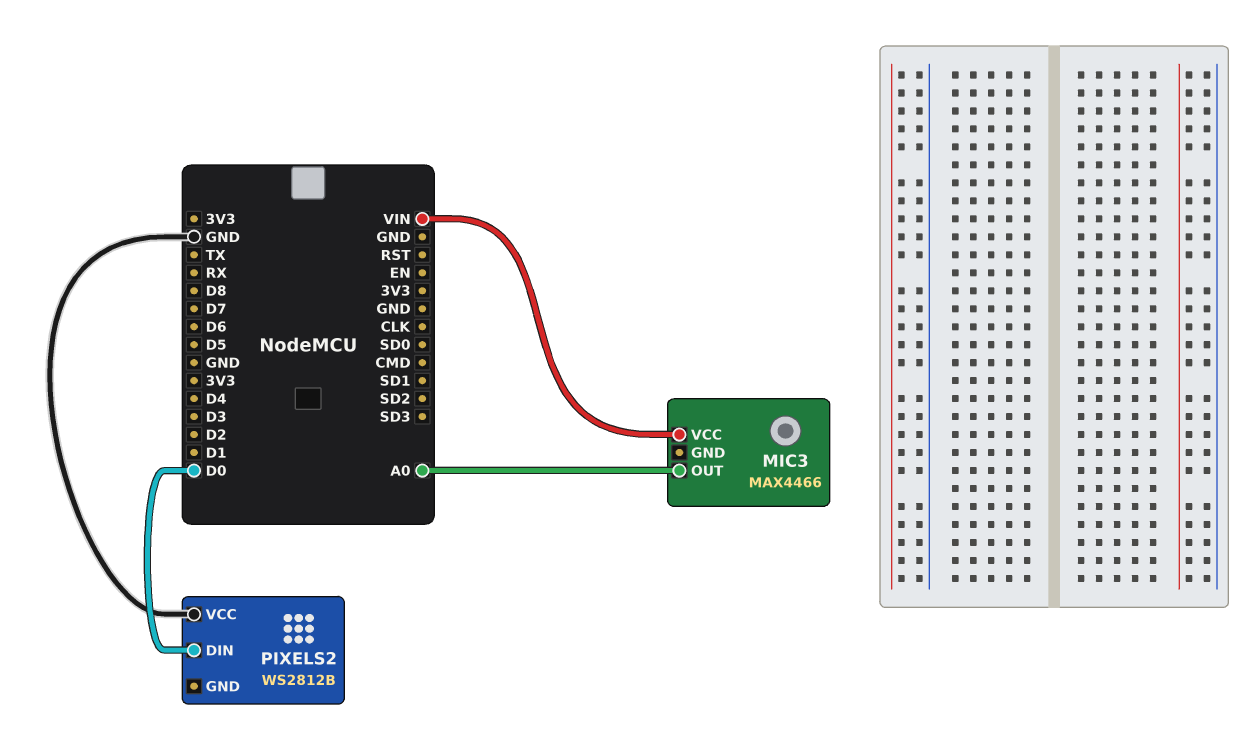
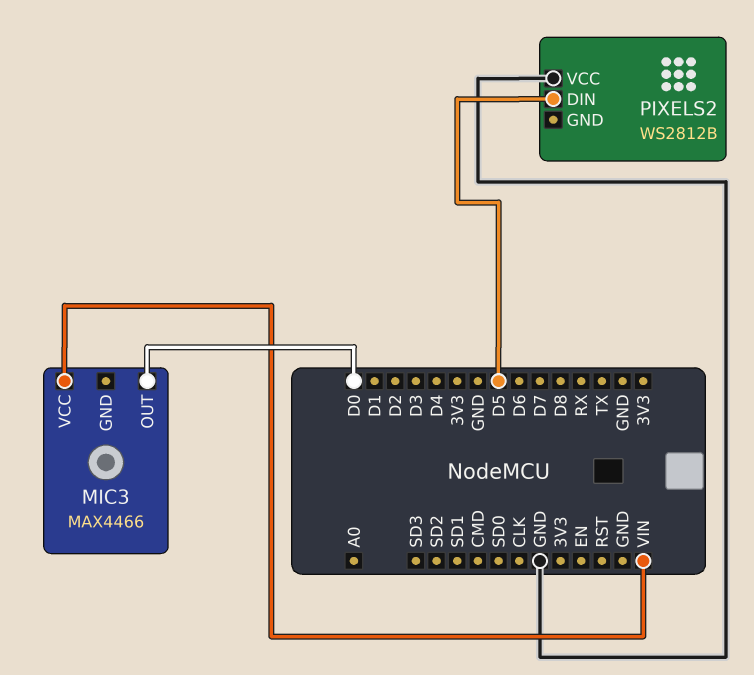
MIC3 pin OUT: A0 -> D0
PIXELS2 pin DIN: D0 -> D5

